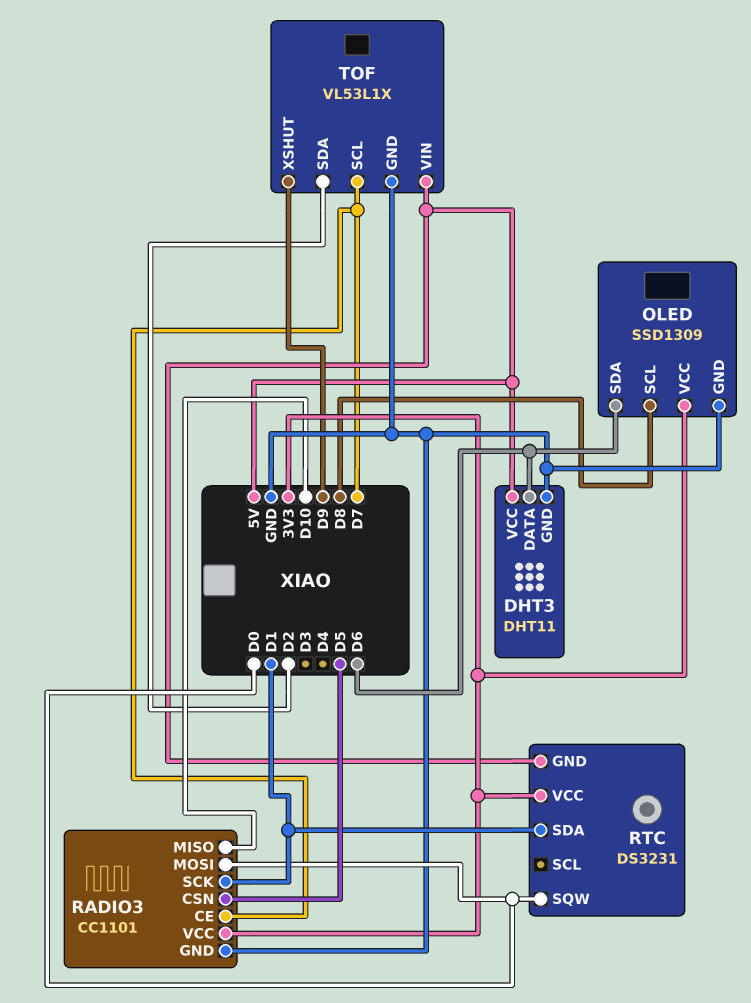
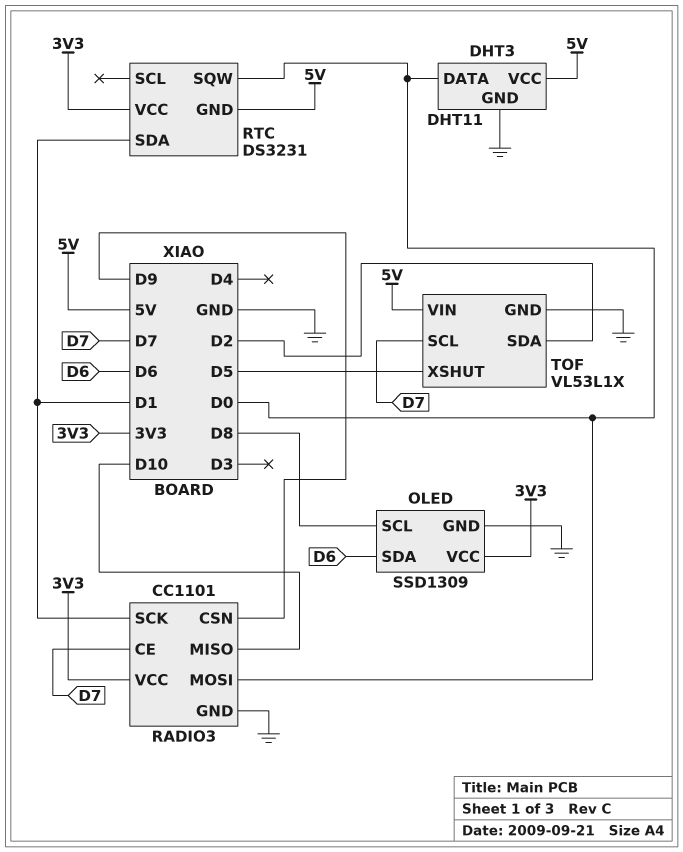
DHT3 pin DATA: D6 -> D0
RADIO3 pin CSN: D5 -> D9
TOF pin XSHUT: D9 -> D5

